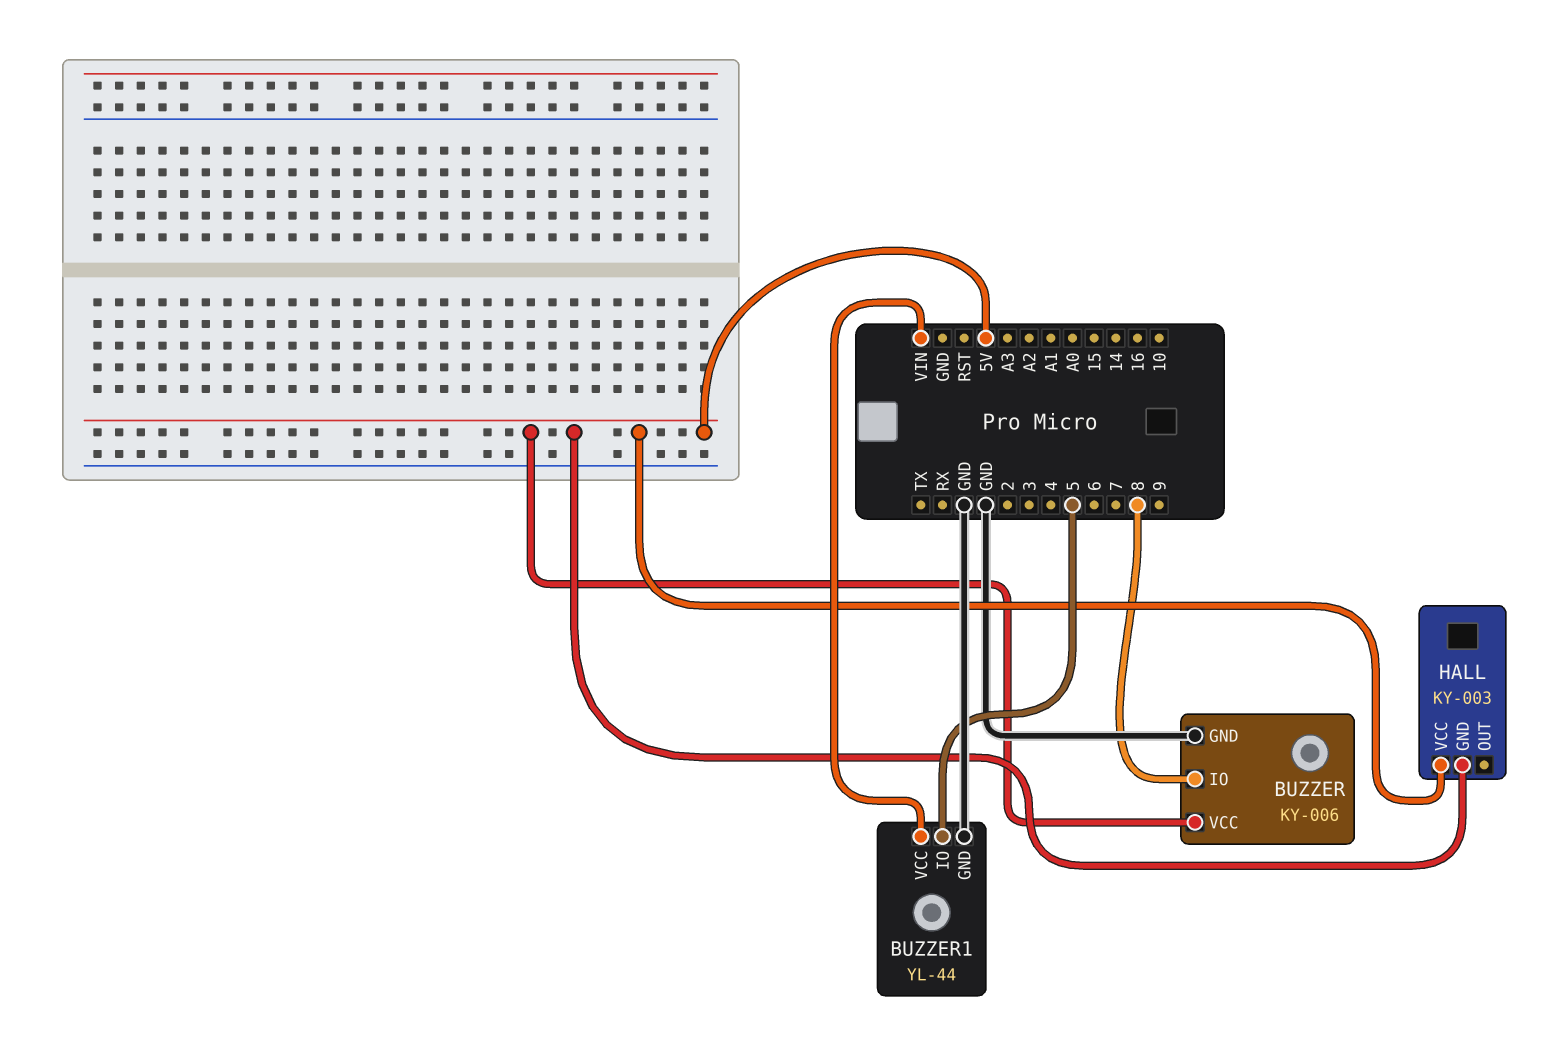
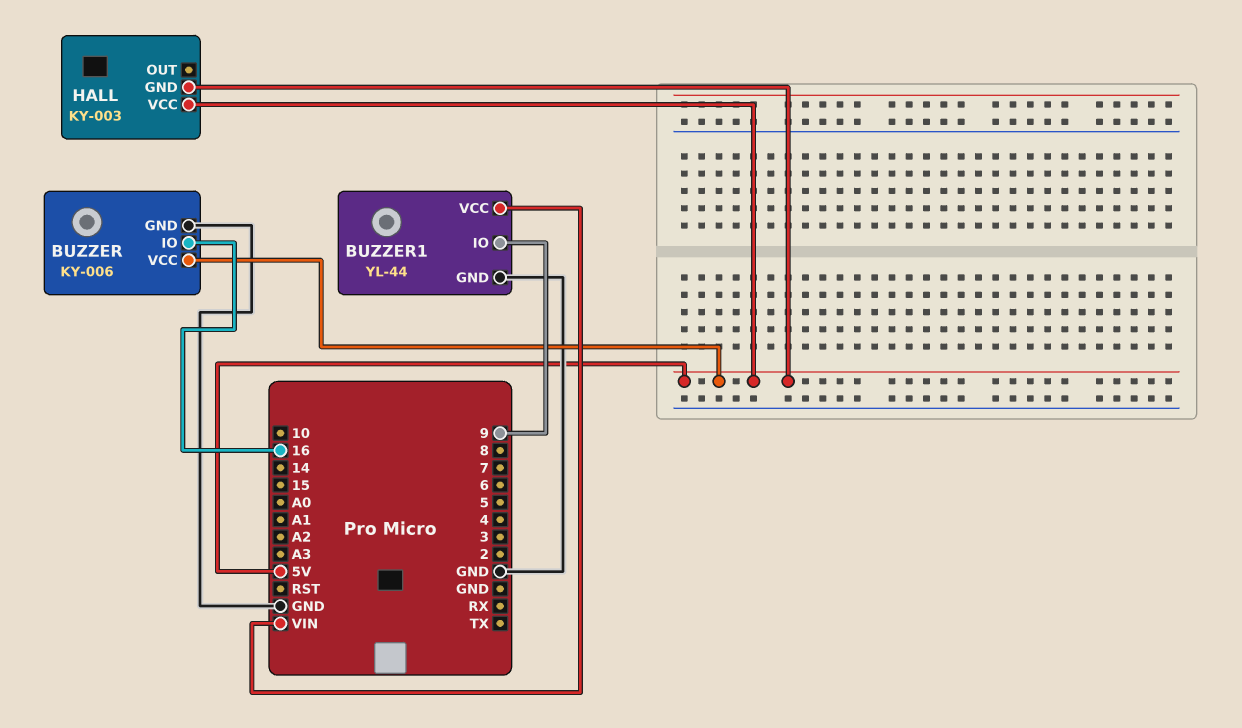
BUZZER pin IO: 8 -> 16
BUZZER1 pin IO: 5 -> 9

